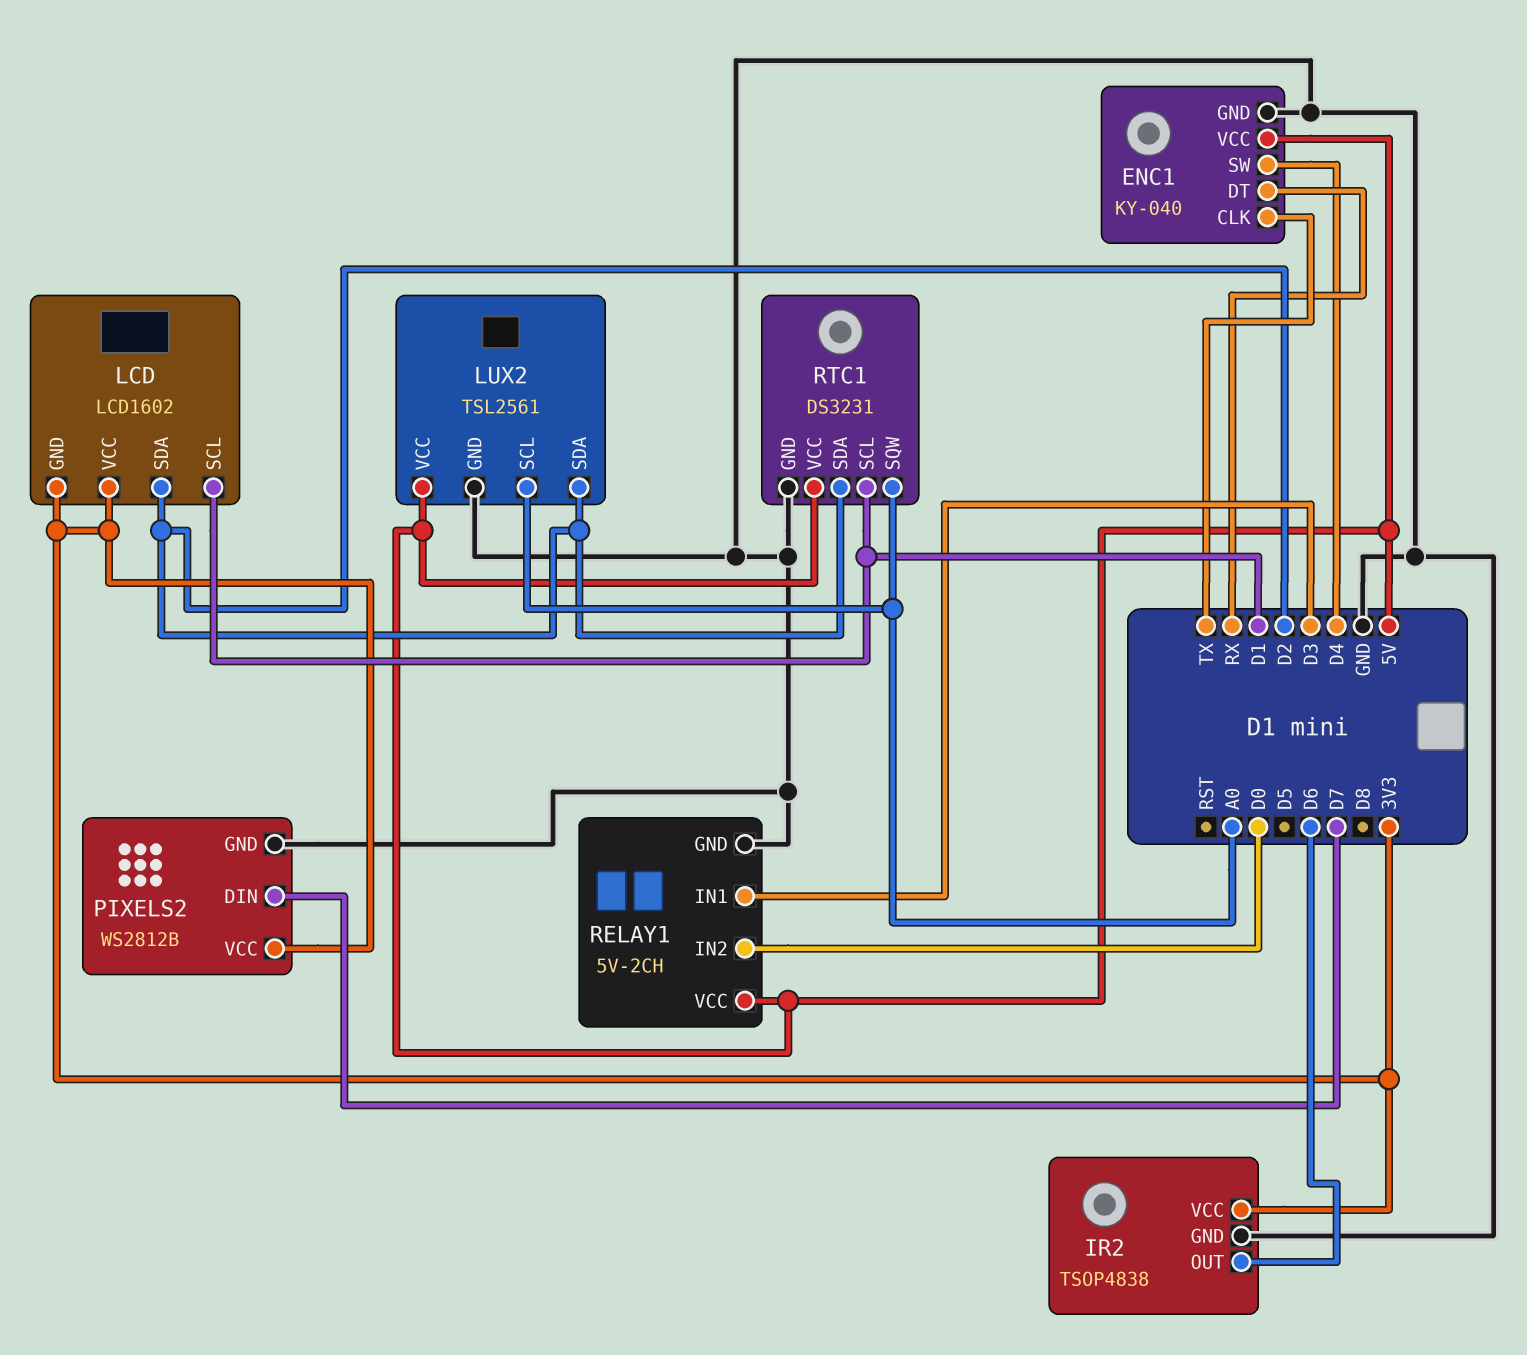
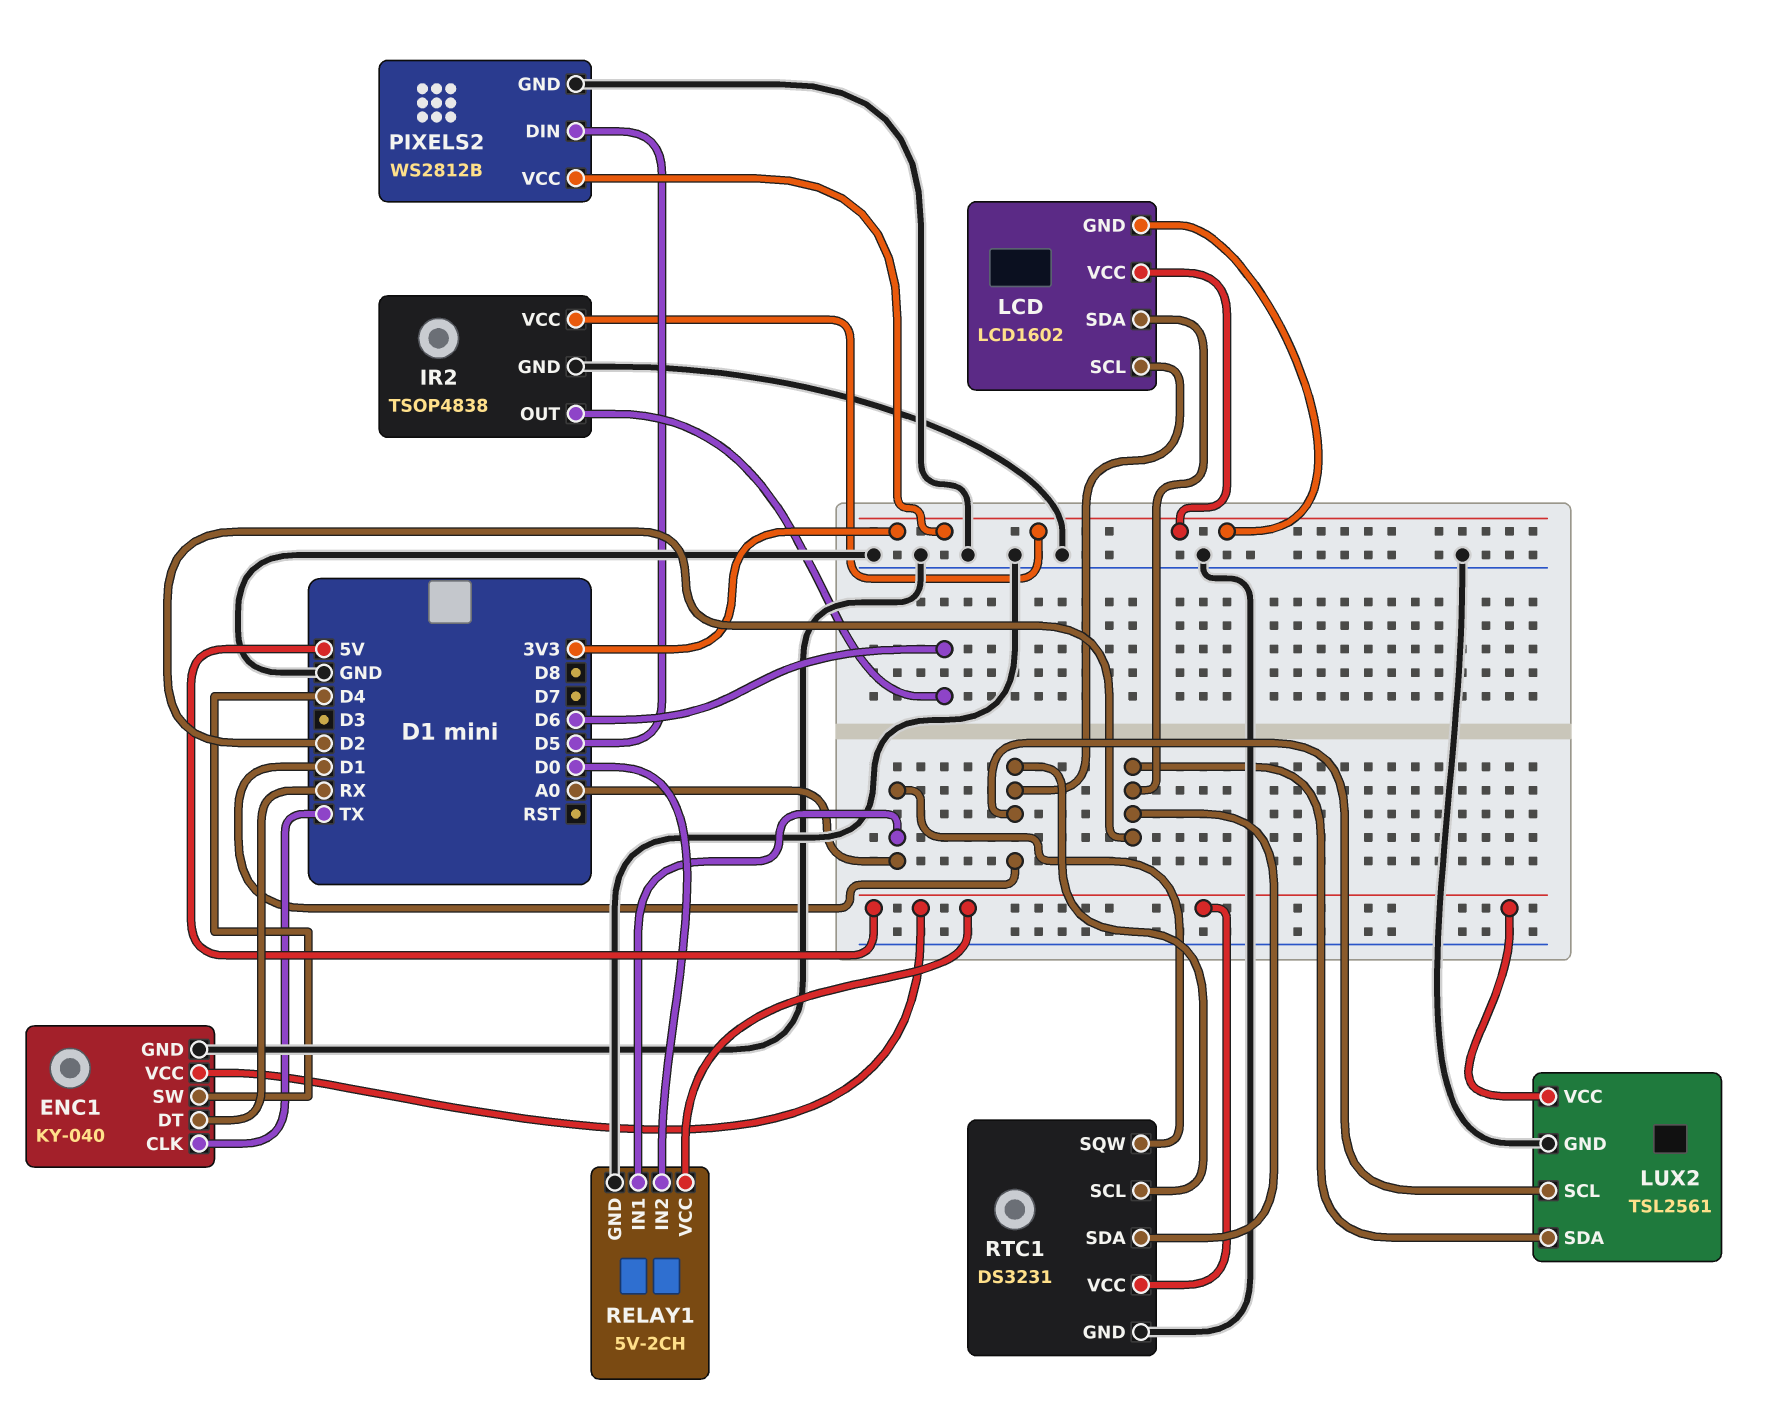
LUX2 pin SCL: A0 -> D1
PIXELS2 pin DIN: D7 -> D5
RELAY1 pin IN1: D3 -> A0

